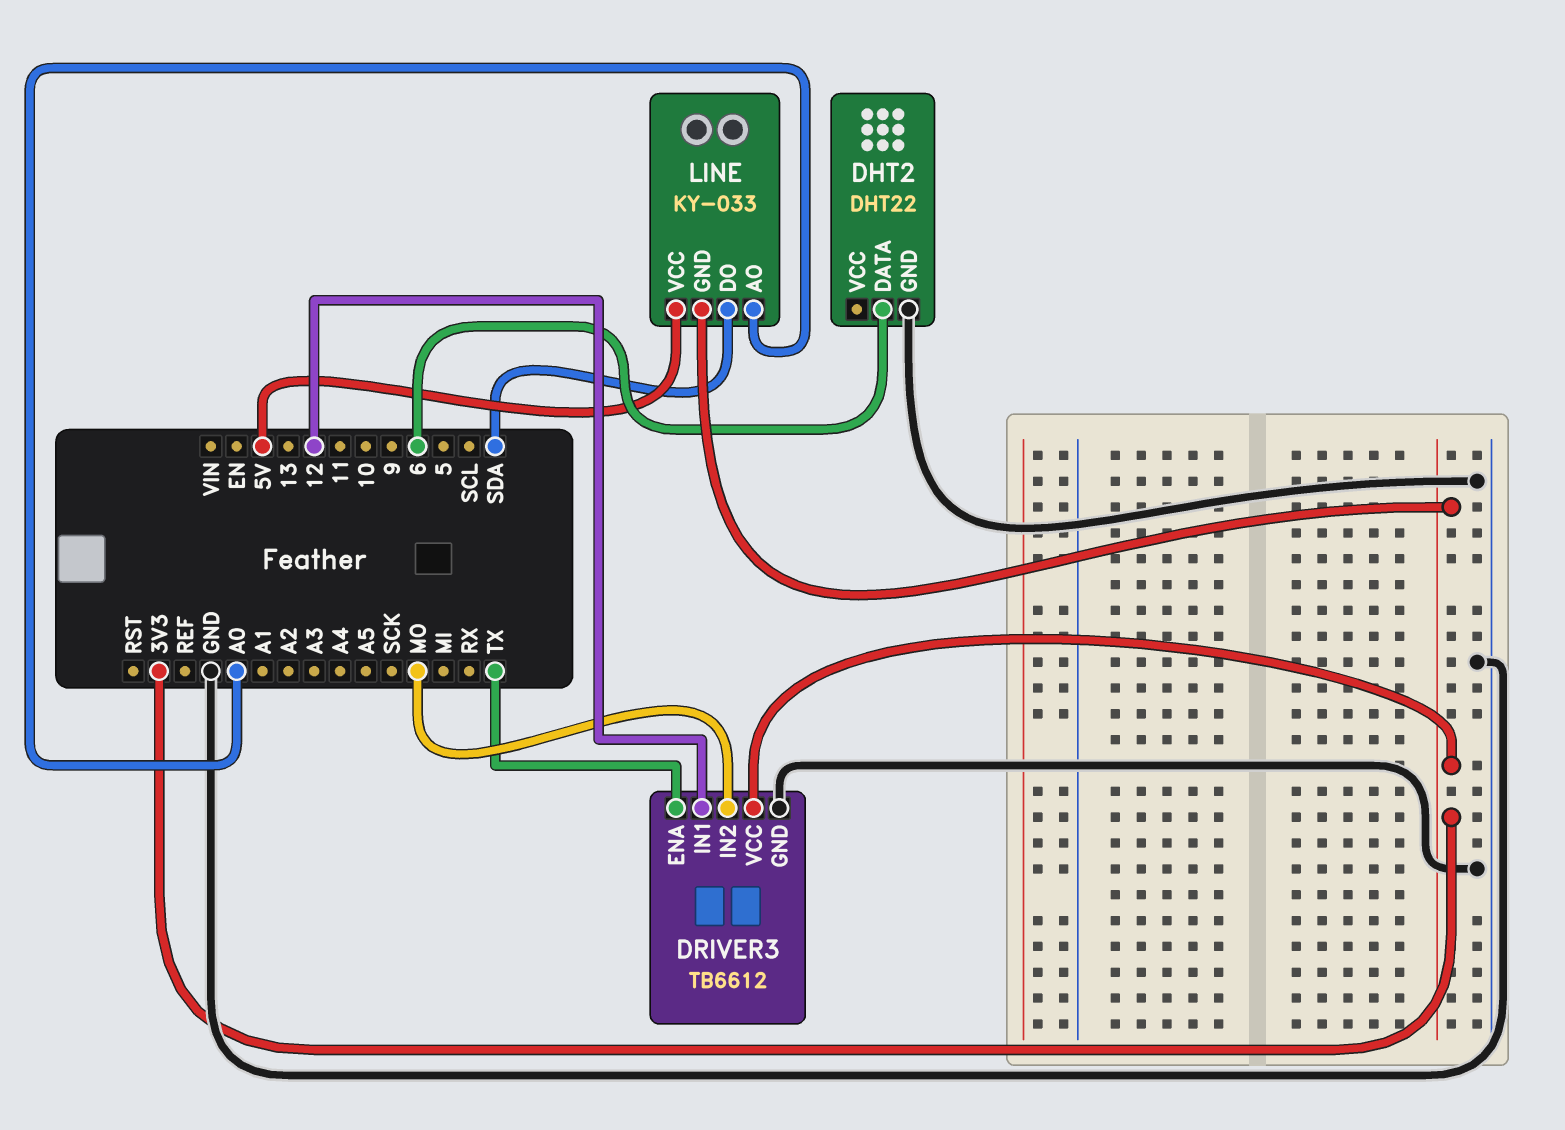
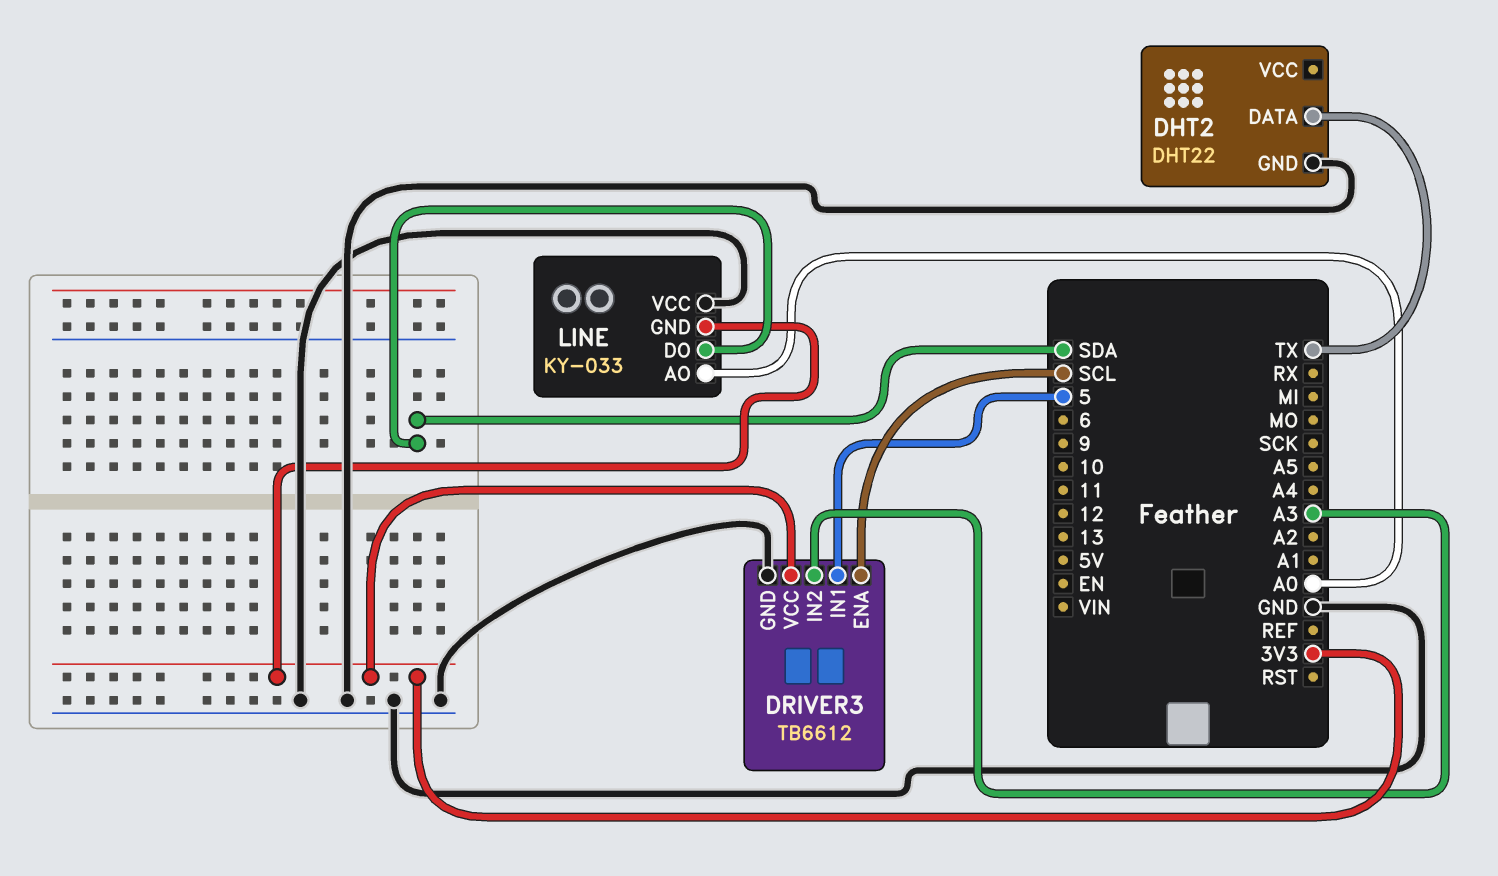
DHT2 pin DATA: 6 -> TX
DRIVER3 pin ENA: TX -> SCL
DRIVER3 pin IN1: 12 -> 5
DRIVER3 pin IN2: MO -> A3
LINE pin VCC: 5V -> GND

